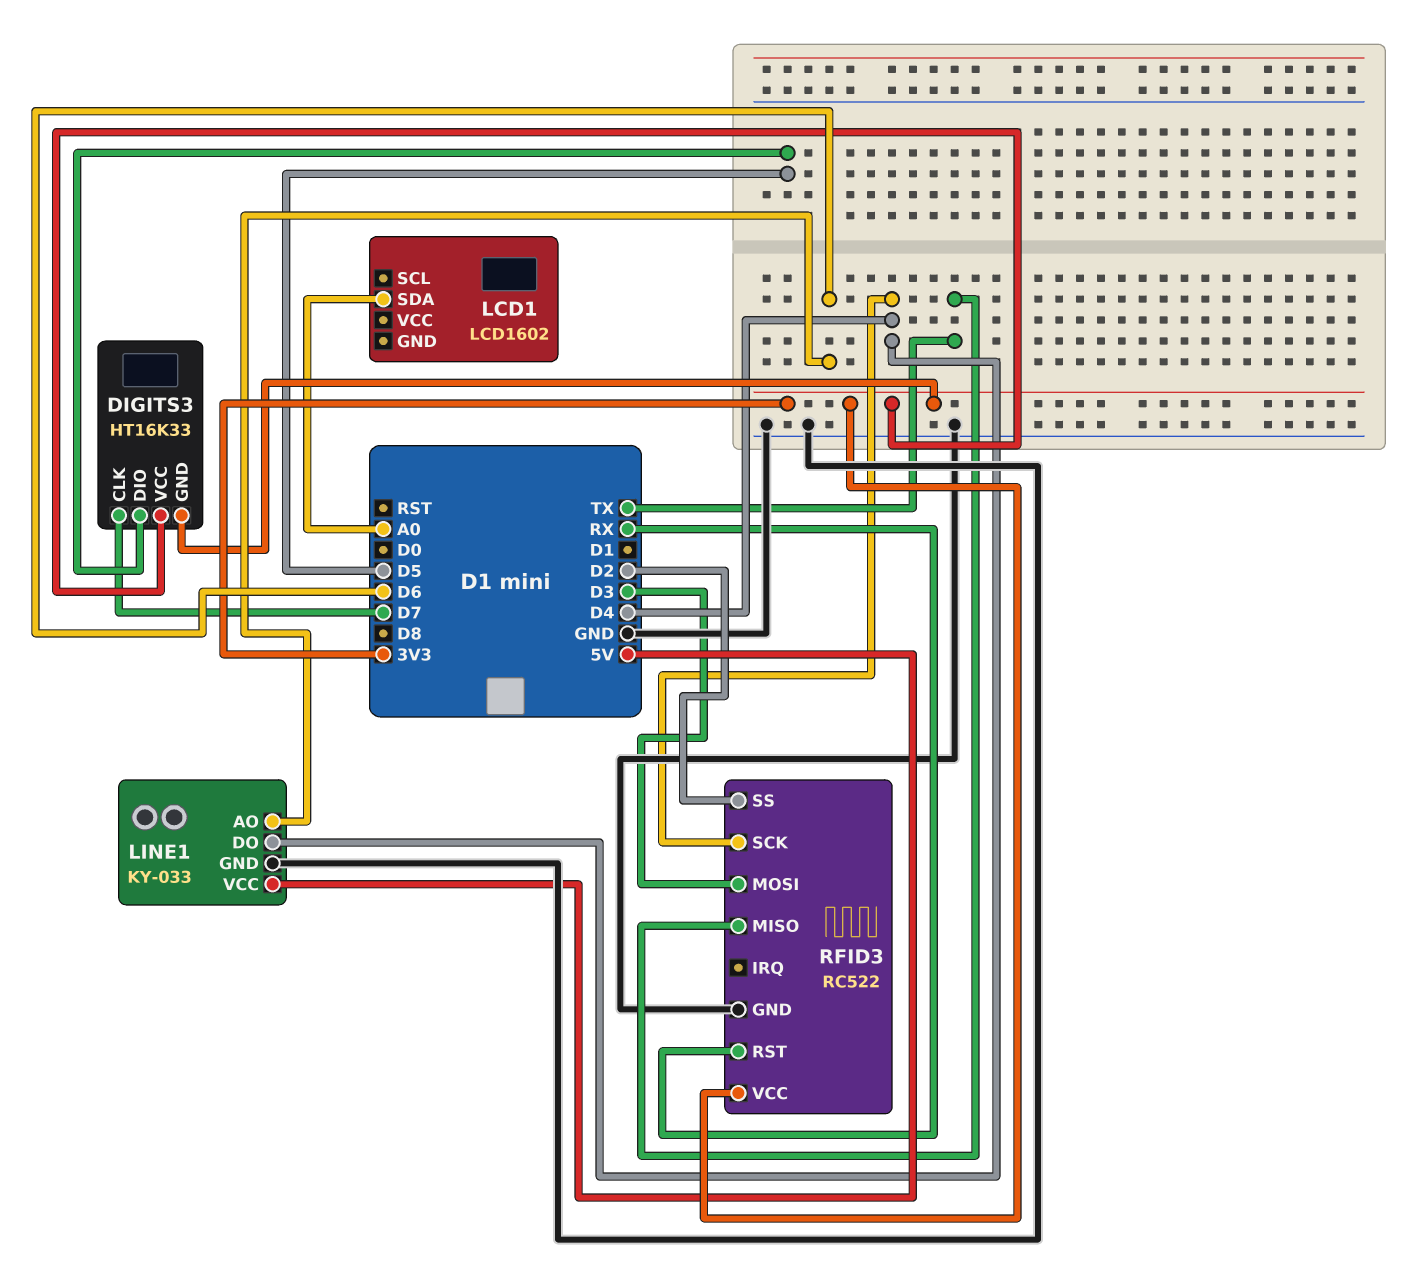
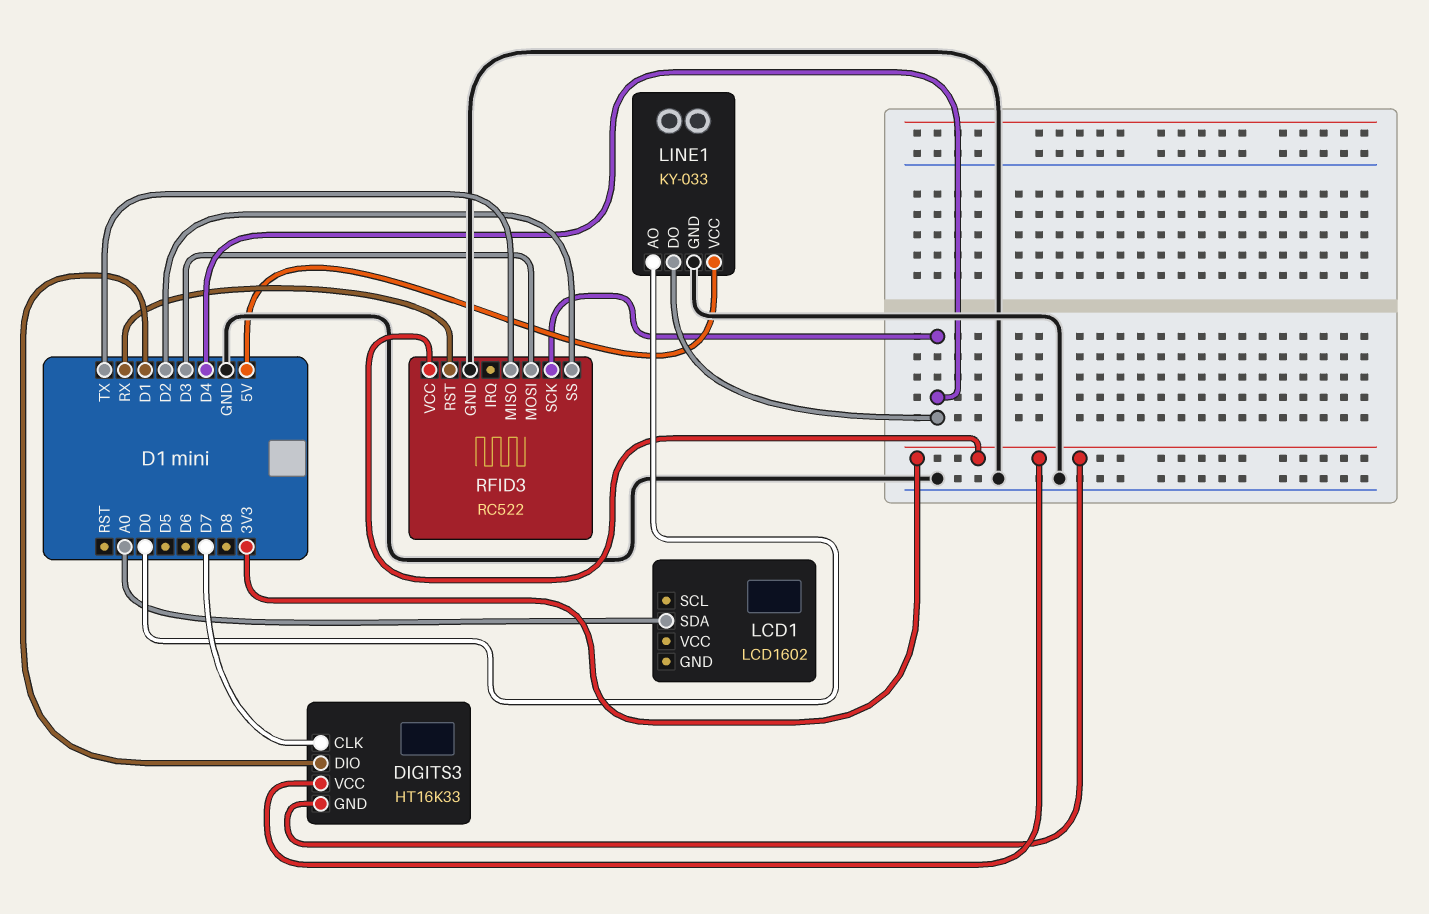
DIGITS3 pin DIO: D5 -> D1
LINE1 pin AO: D6 -> D0

